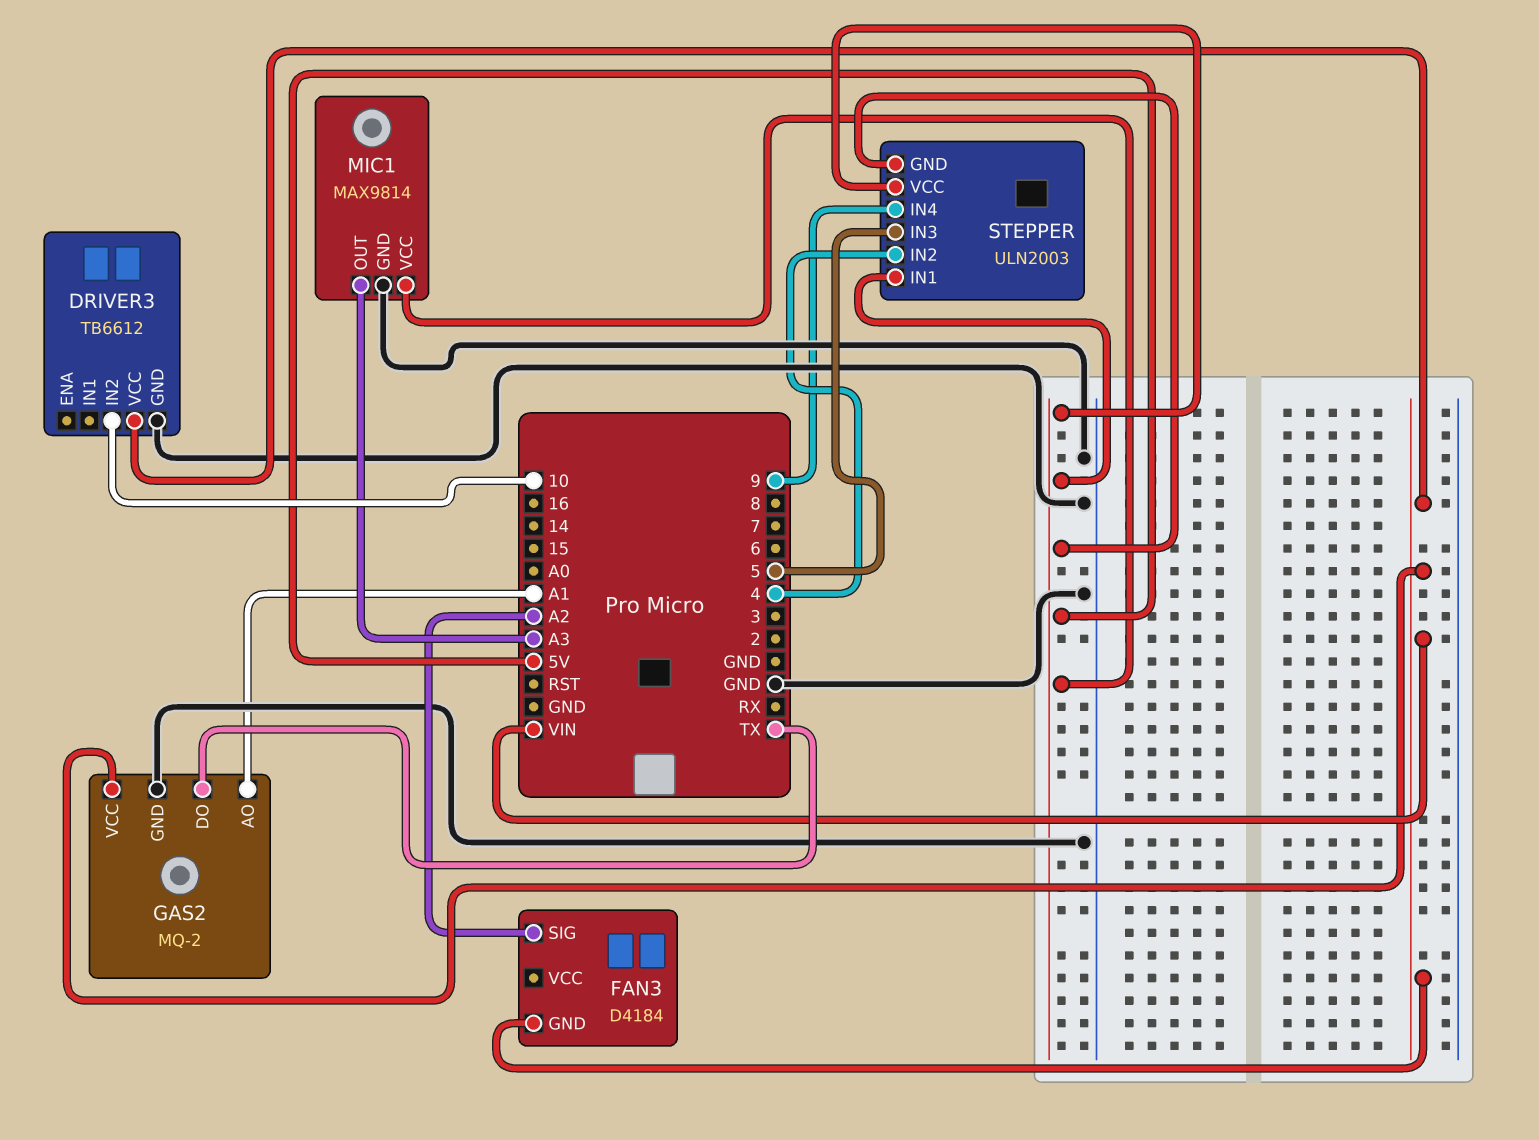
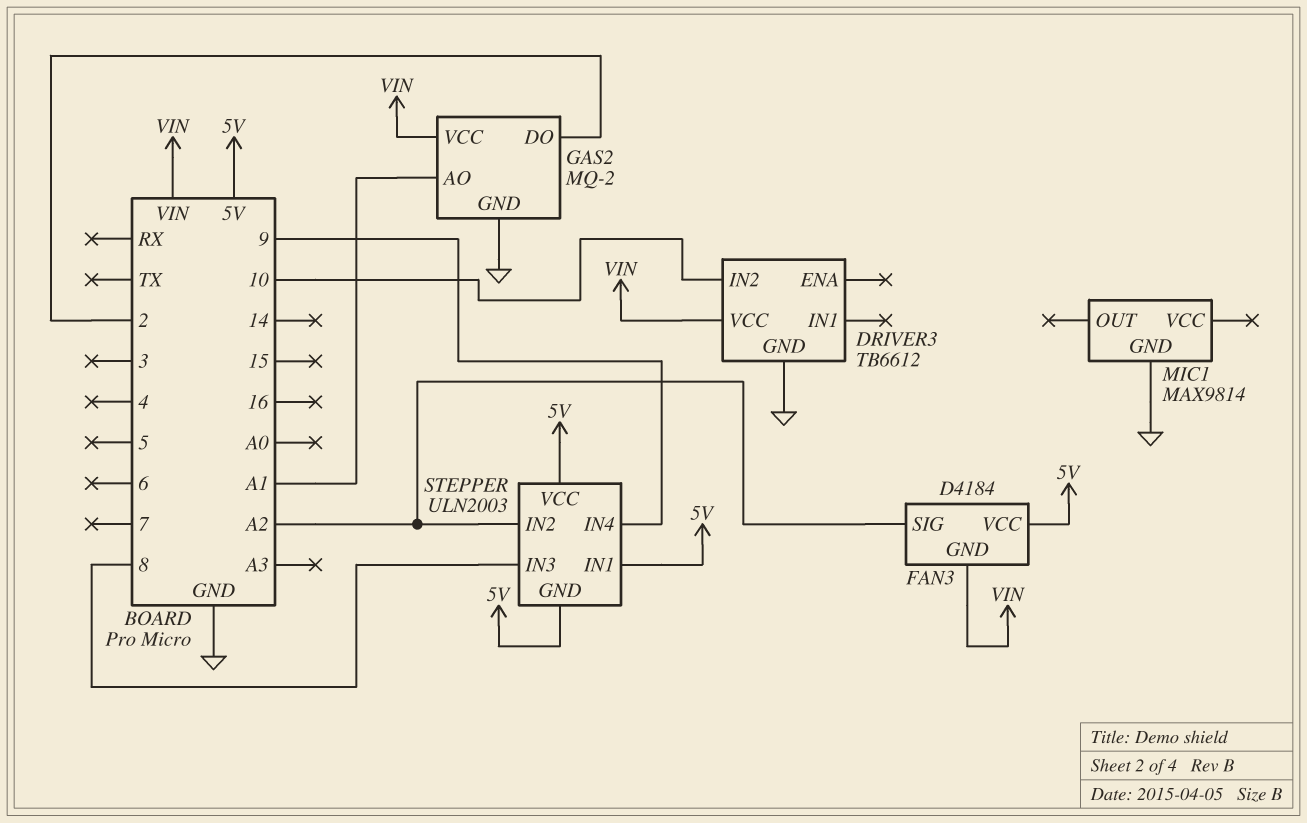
FAN3 pin VCC: none -> 5V
GAS2 pin DO: TX -> 2
MIC1 pin OUT: A3 -> none
MIC1 pin VCC: 5V -> none
STEPPER pin IN2: 4 -> A2
STEPPER pin IN3: 5 -> 8

